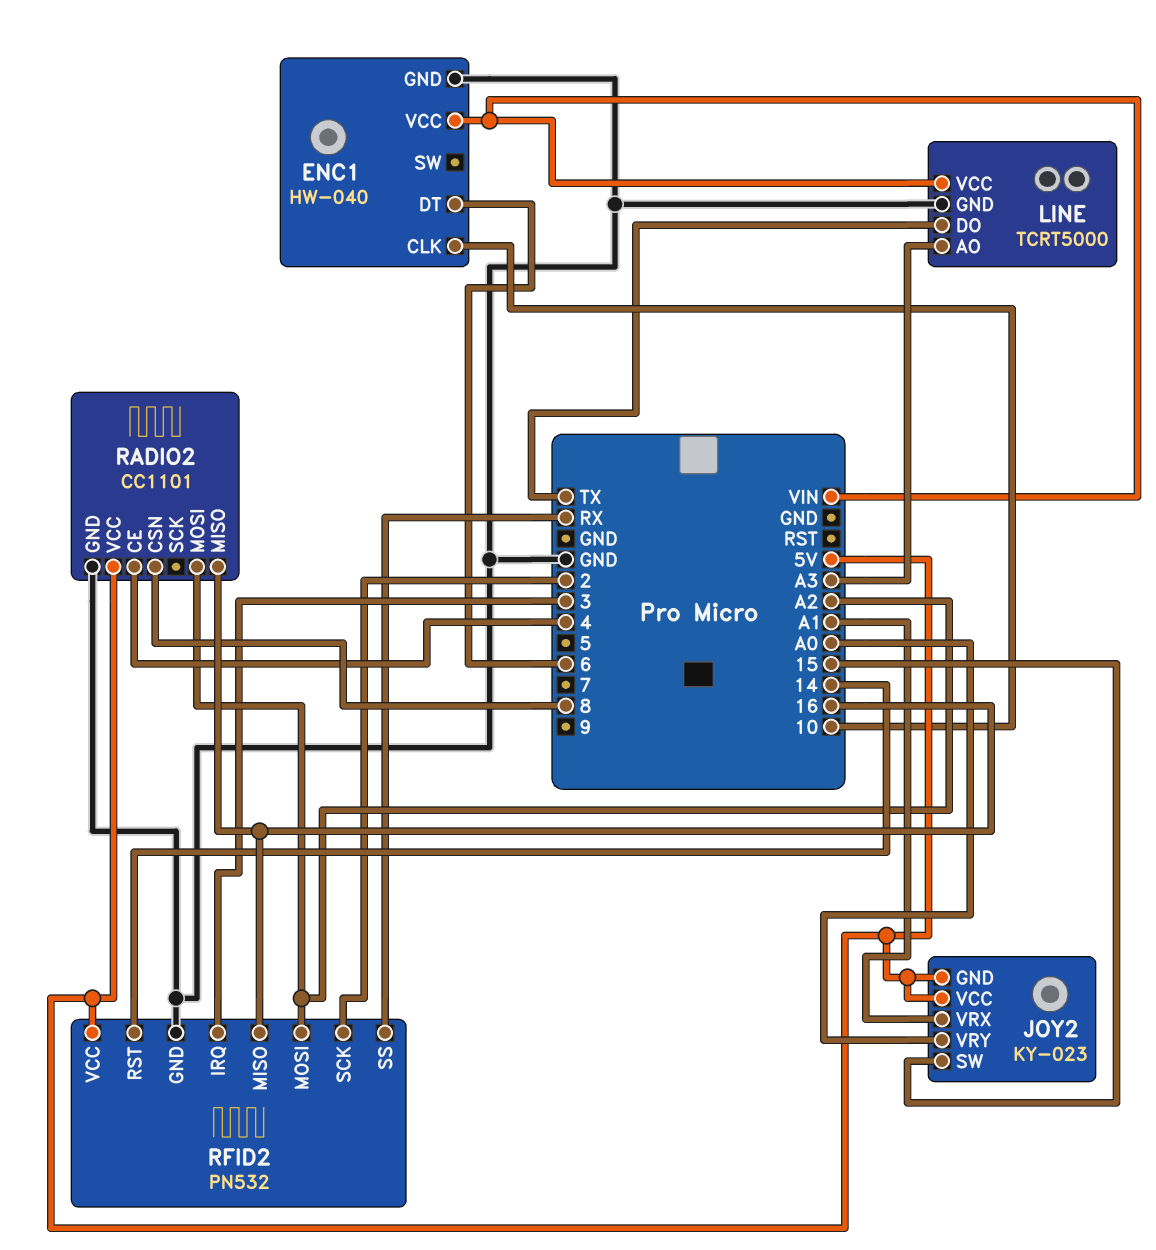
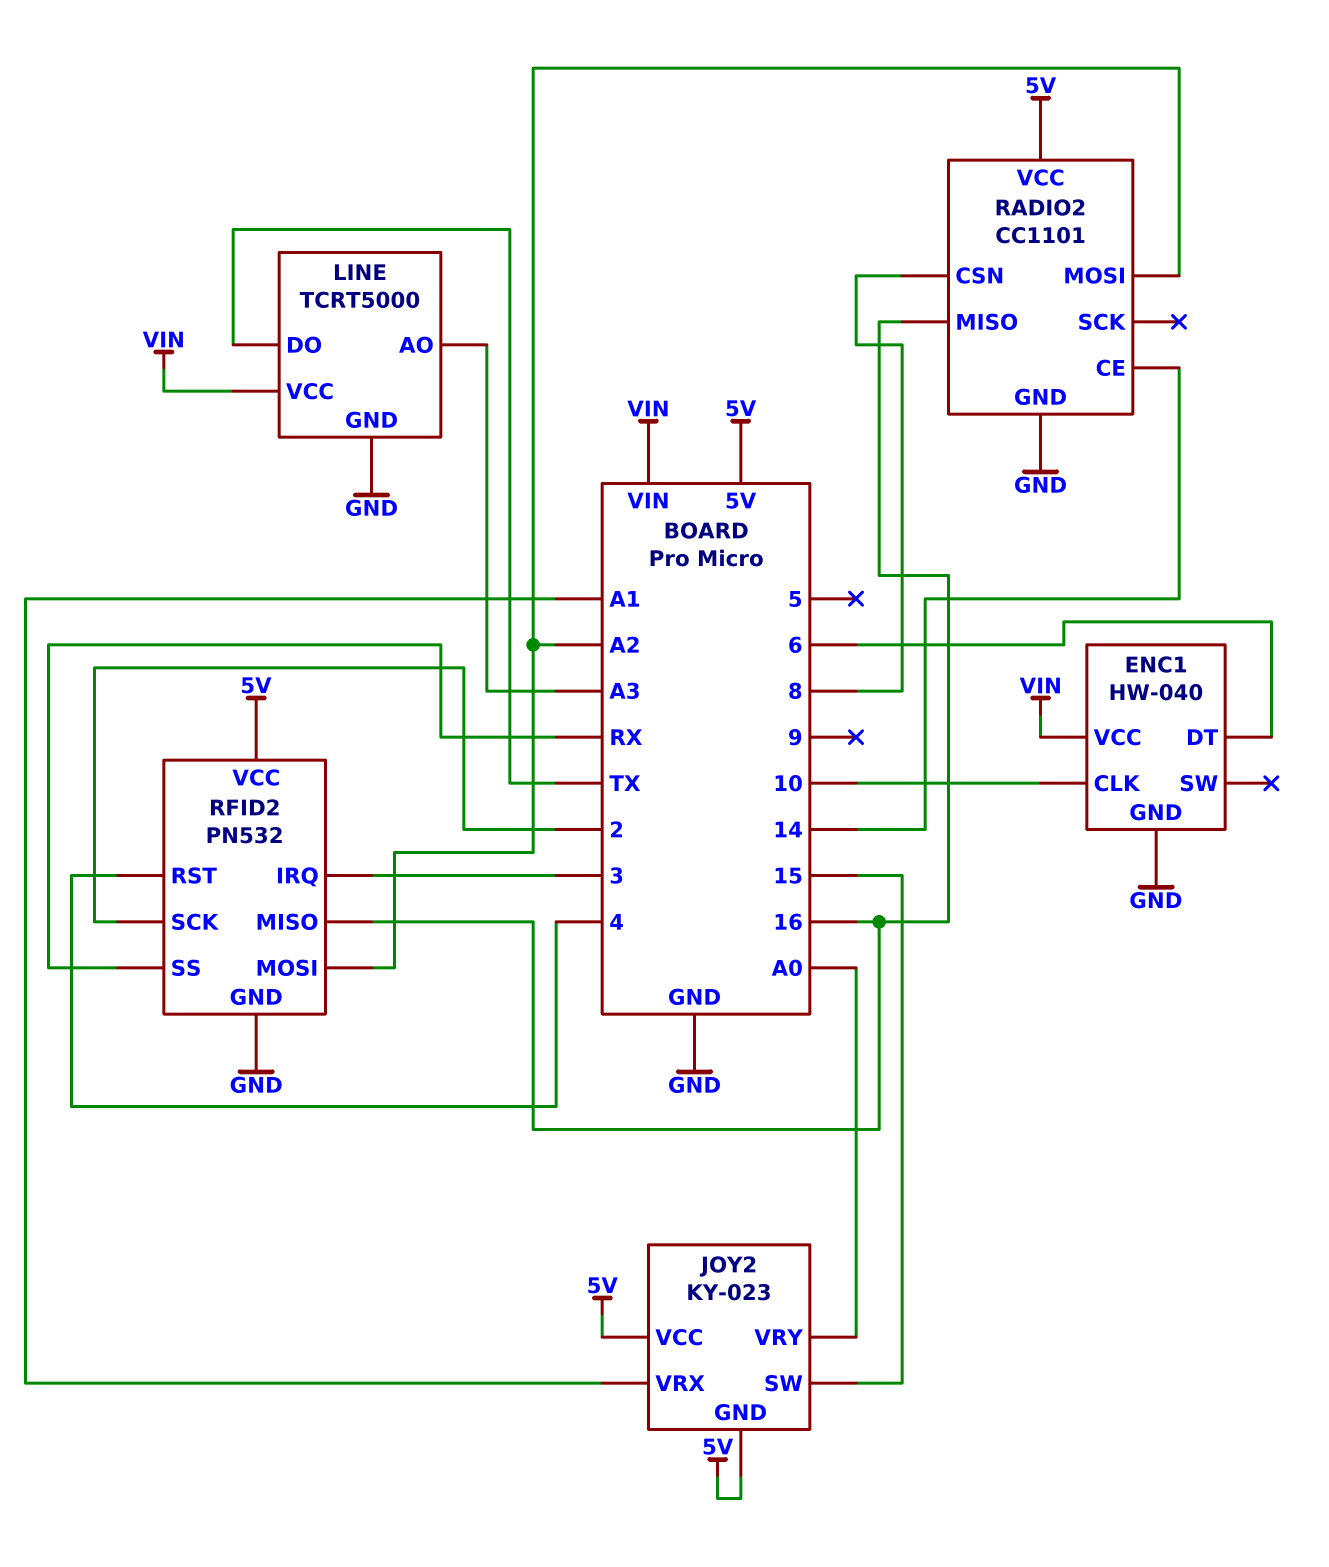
RADIO2 pin CE: 4 -> 14
RFID2 pin RST: 14 -> 4

